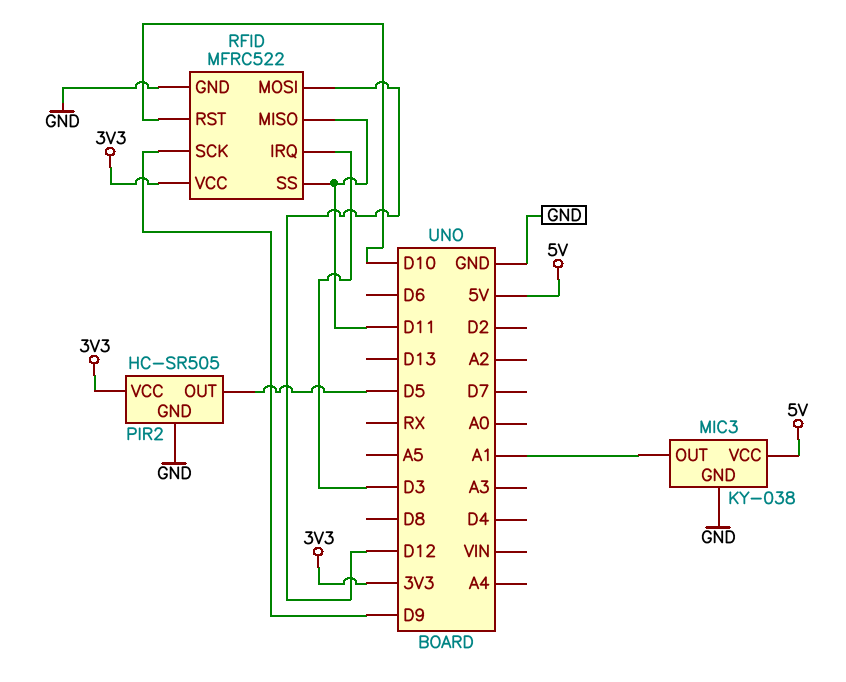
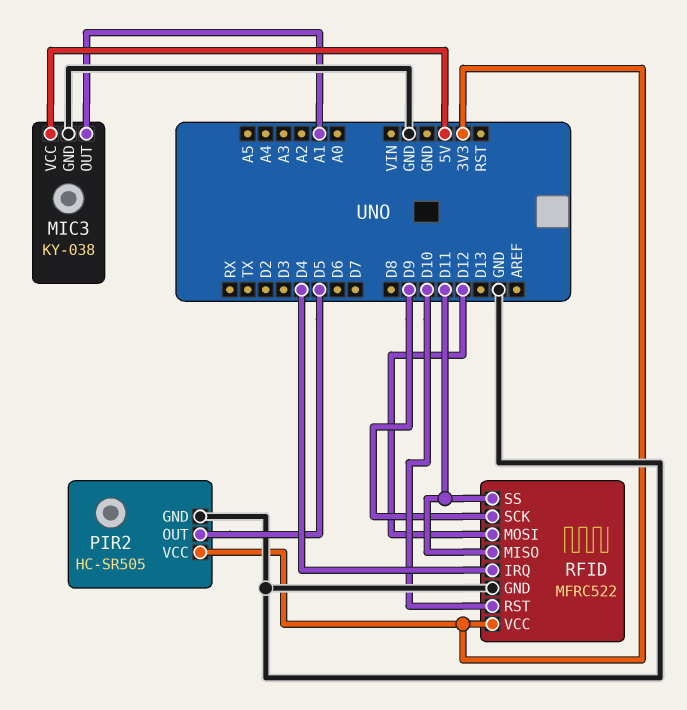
RFID pin IRQ: D3 -> D4

